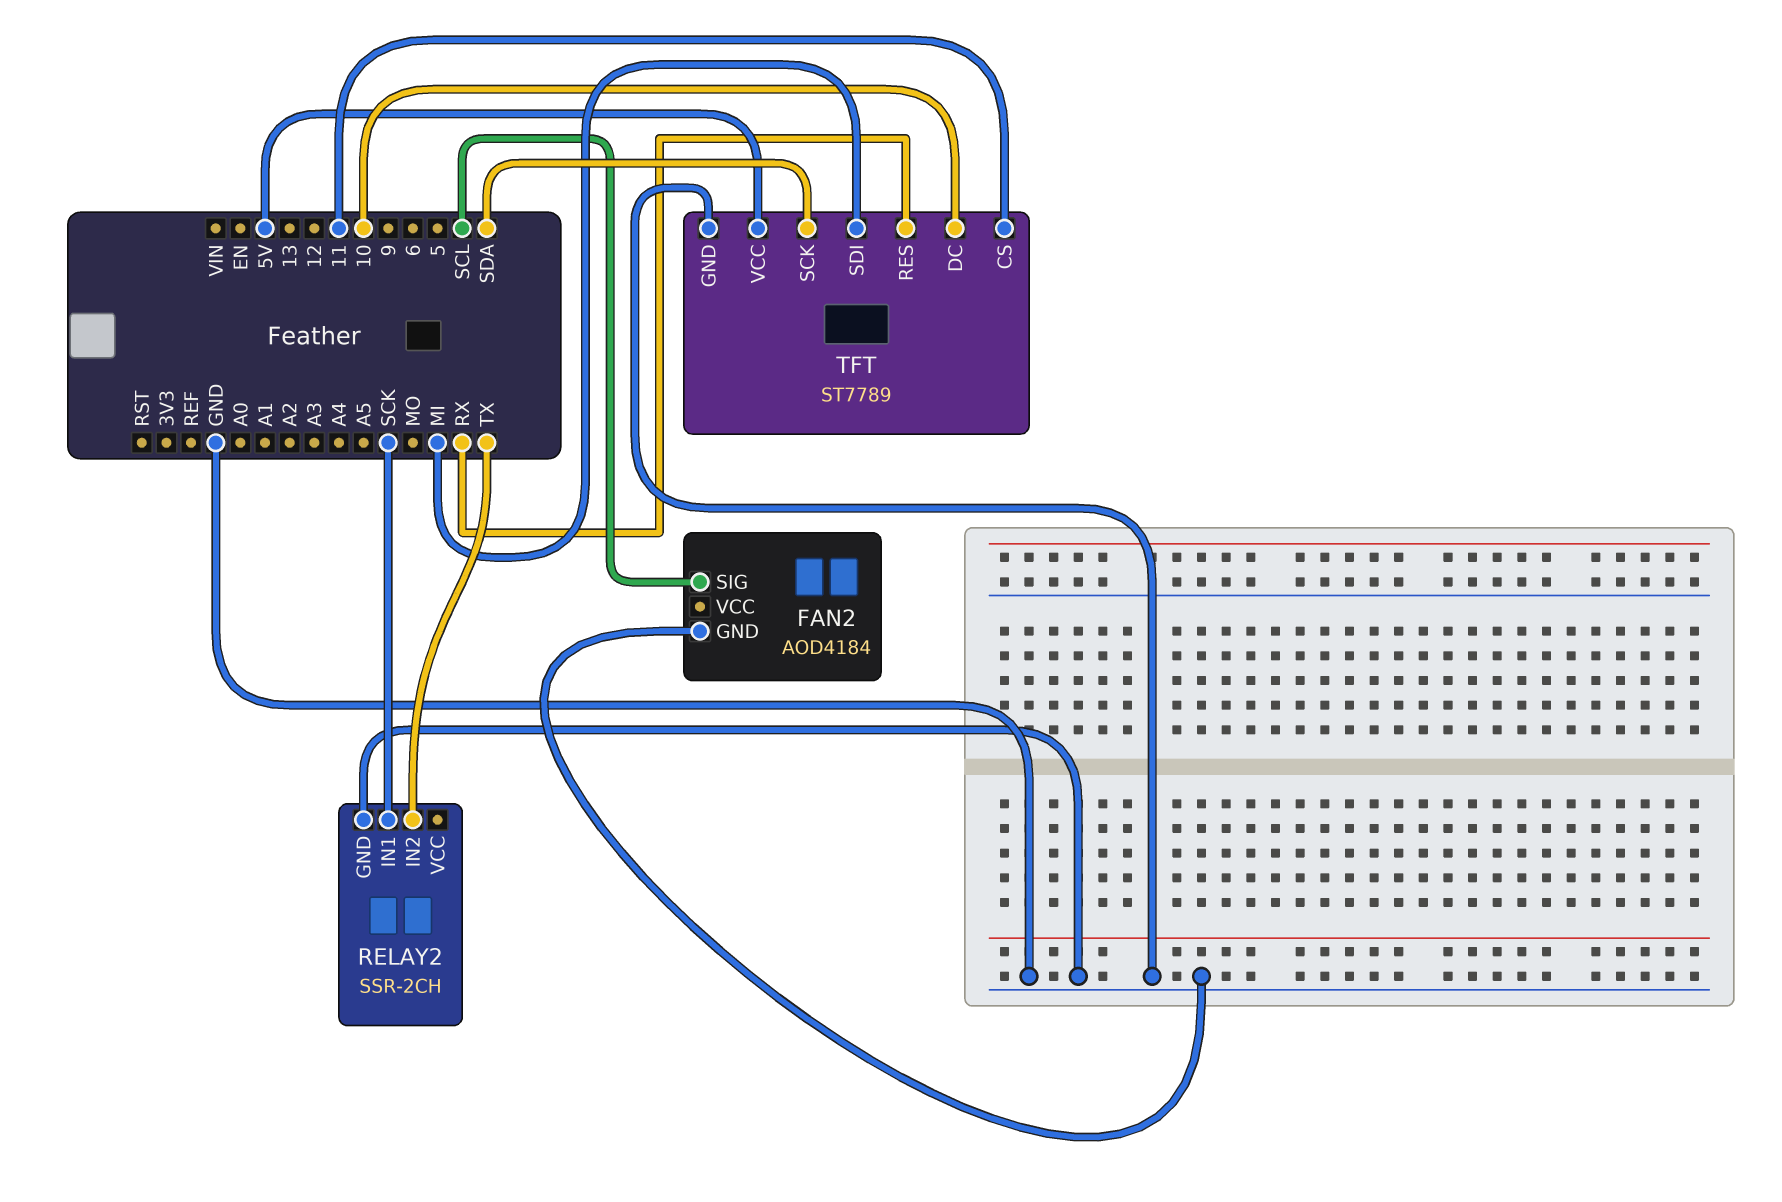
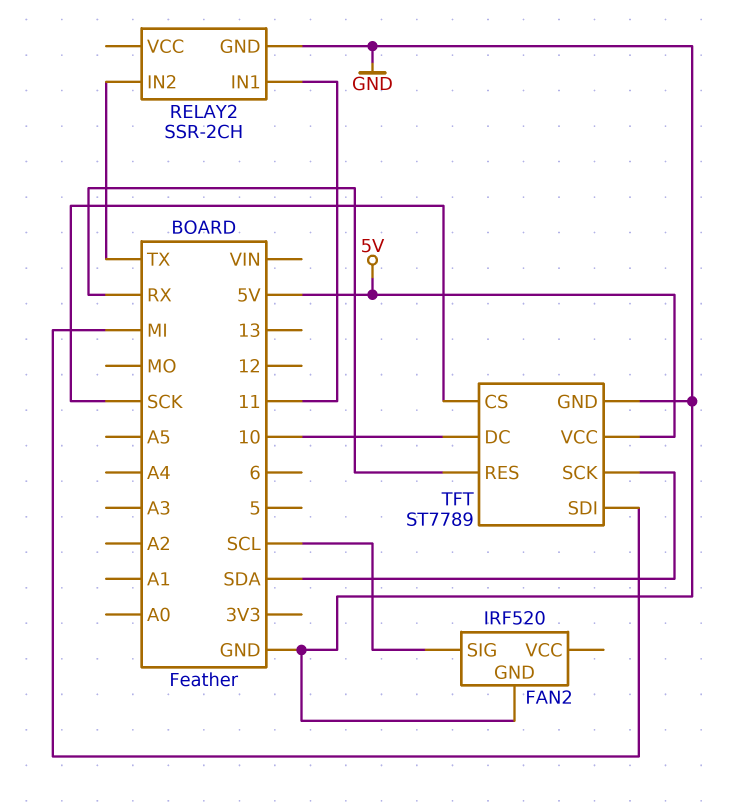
FAN2: AOD4184 -> IRF520
RELAY2 pin IN1: SCK -> 11
TFT pin CS: 11 -> SCK

